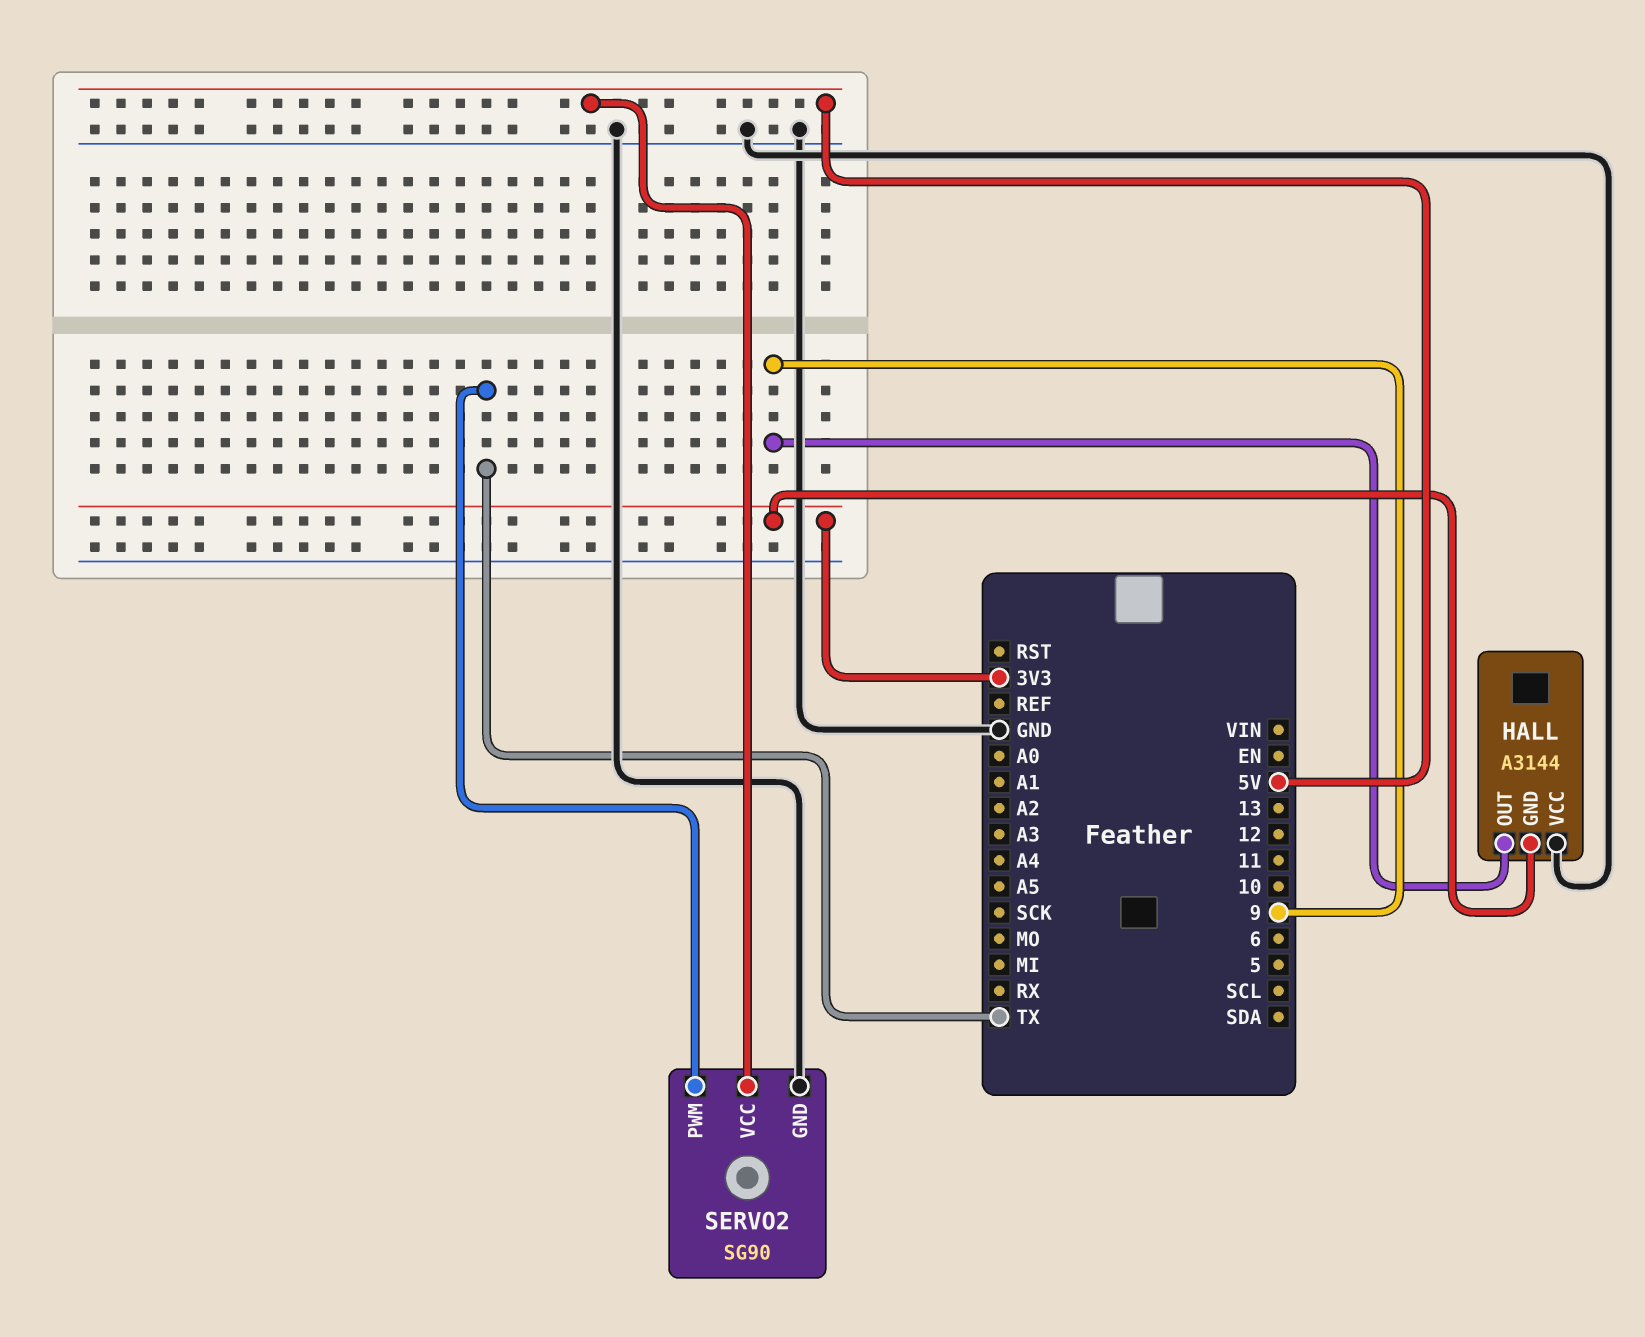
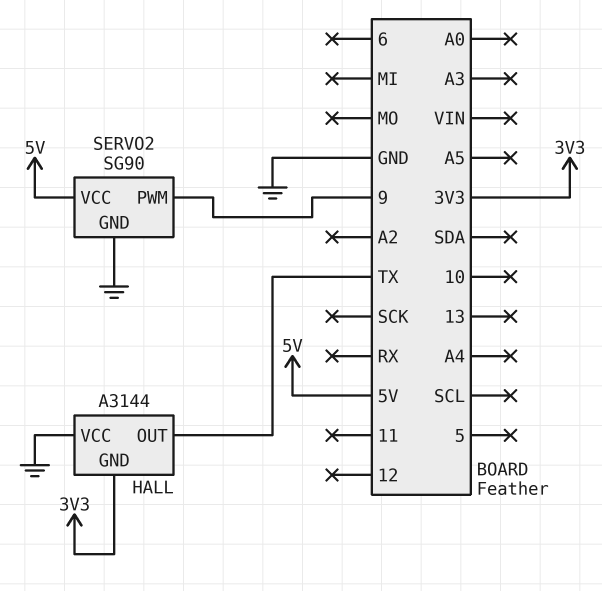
HALL pin OUT: 9 -> TX
SERVO2 pin PWM: TX -> 9

